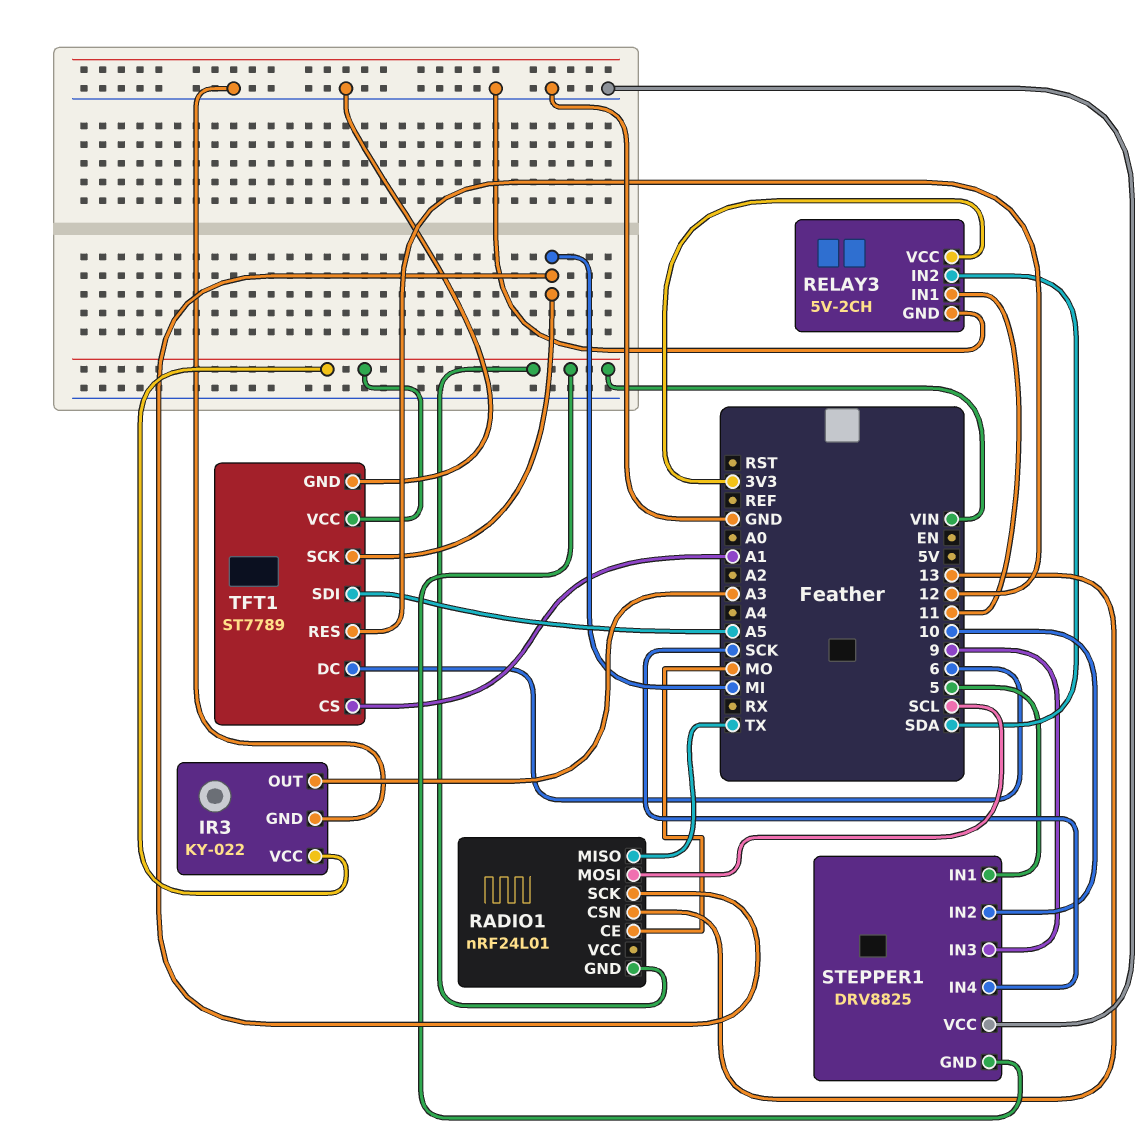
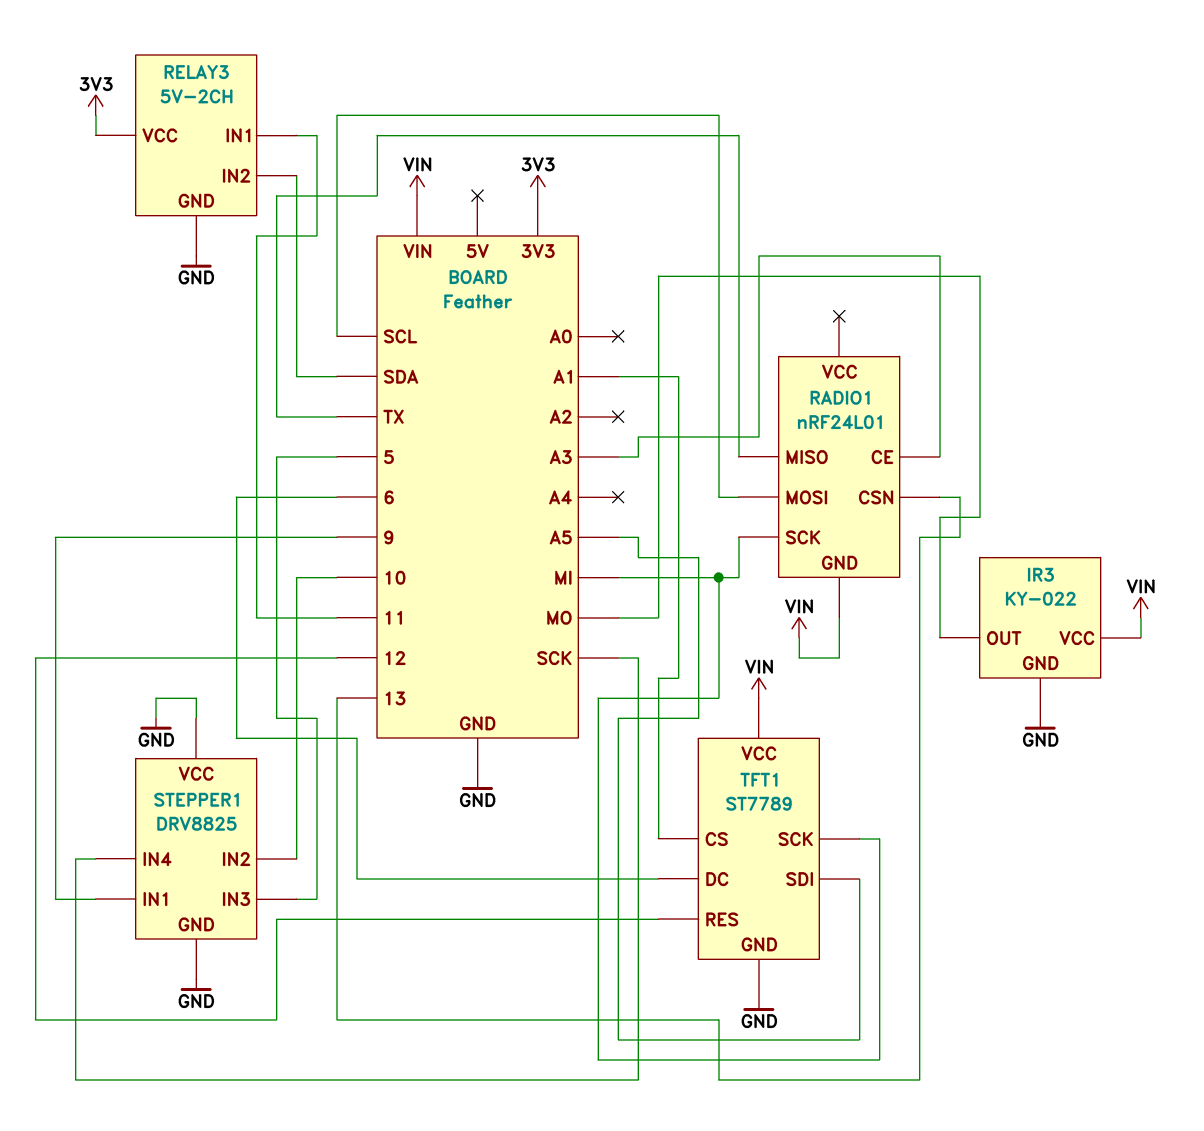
IR3 pin OUT: A3 -> MO
RADIO1 pin CE: MO -> A3
STEPPER1 pin GND: VIN -> GND
STEPPER1 pin IN1: 5 -> 9
STEPPER1 pin IN3: 9 -> 5

